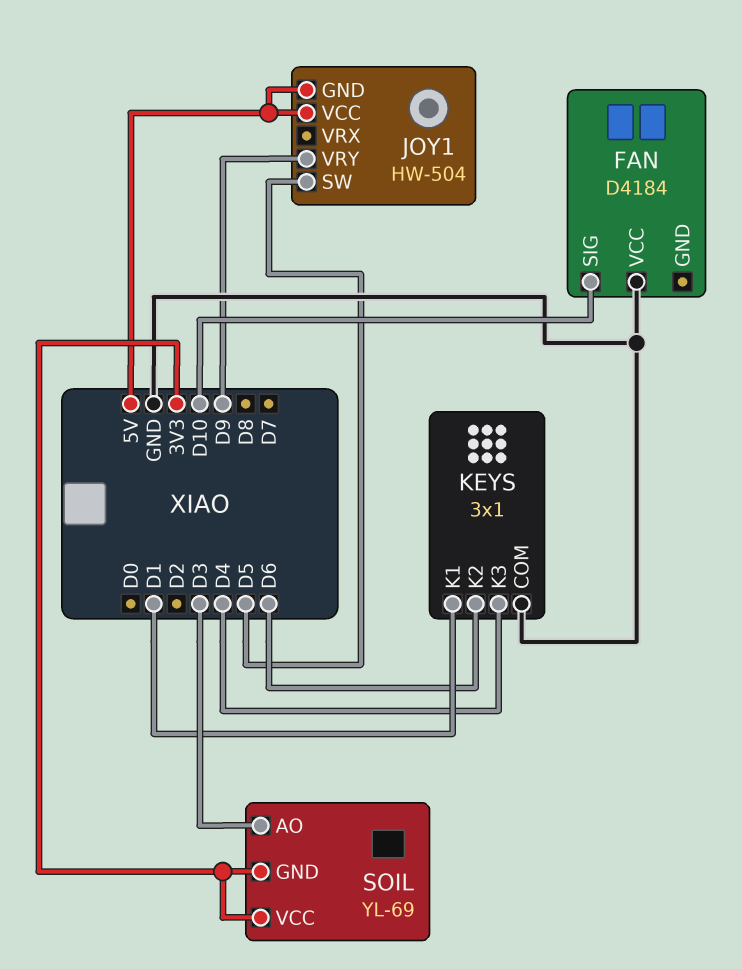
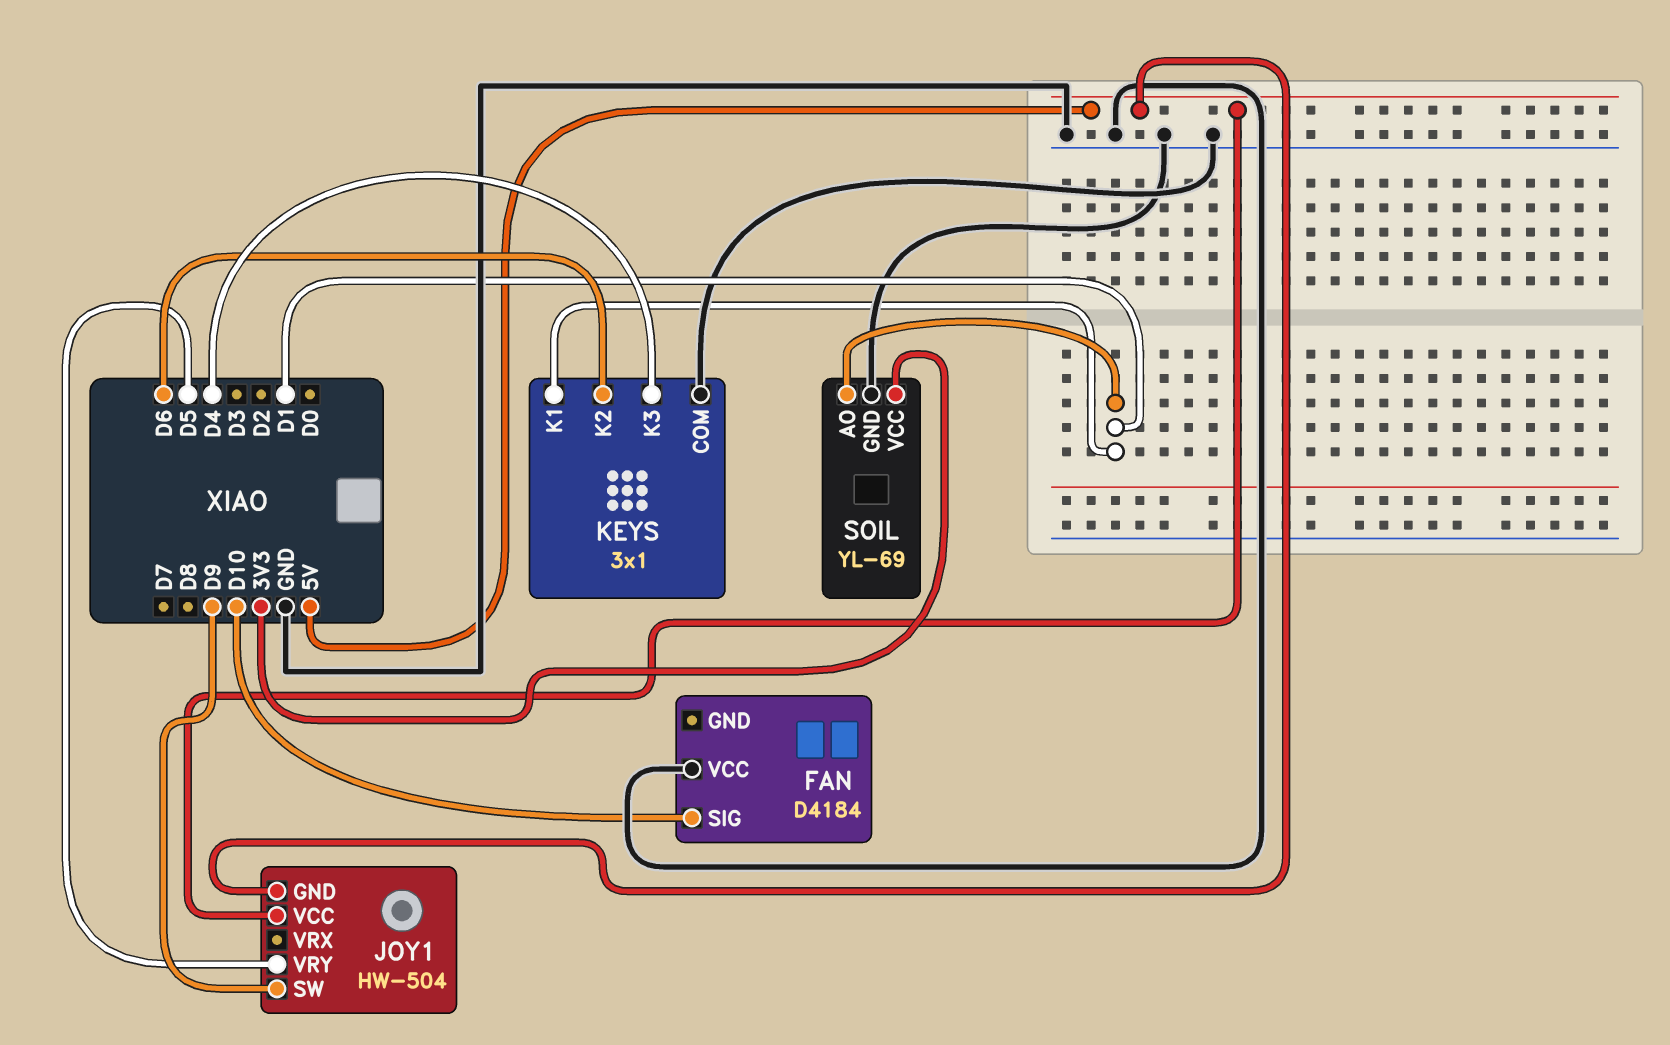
JOY1 pin SW: D5 -> D9
JOY1 pin VRY: D9 -> D5
SOIL pin AO: D3 -> D1
SOIL pin GND: 3V3 -> GND

